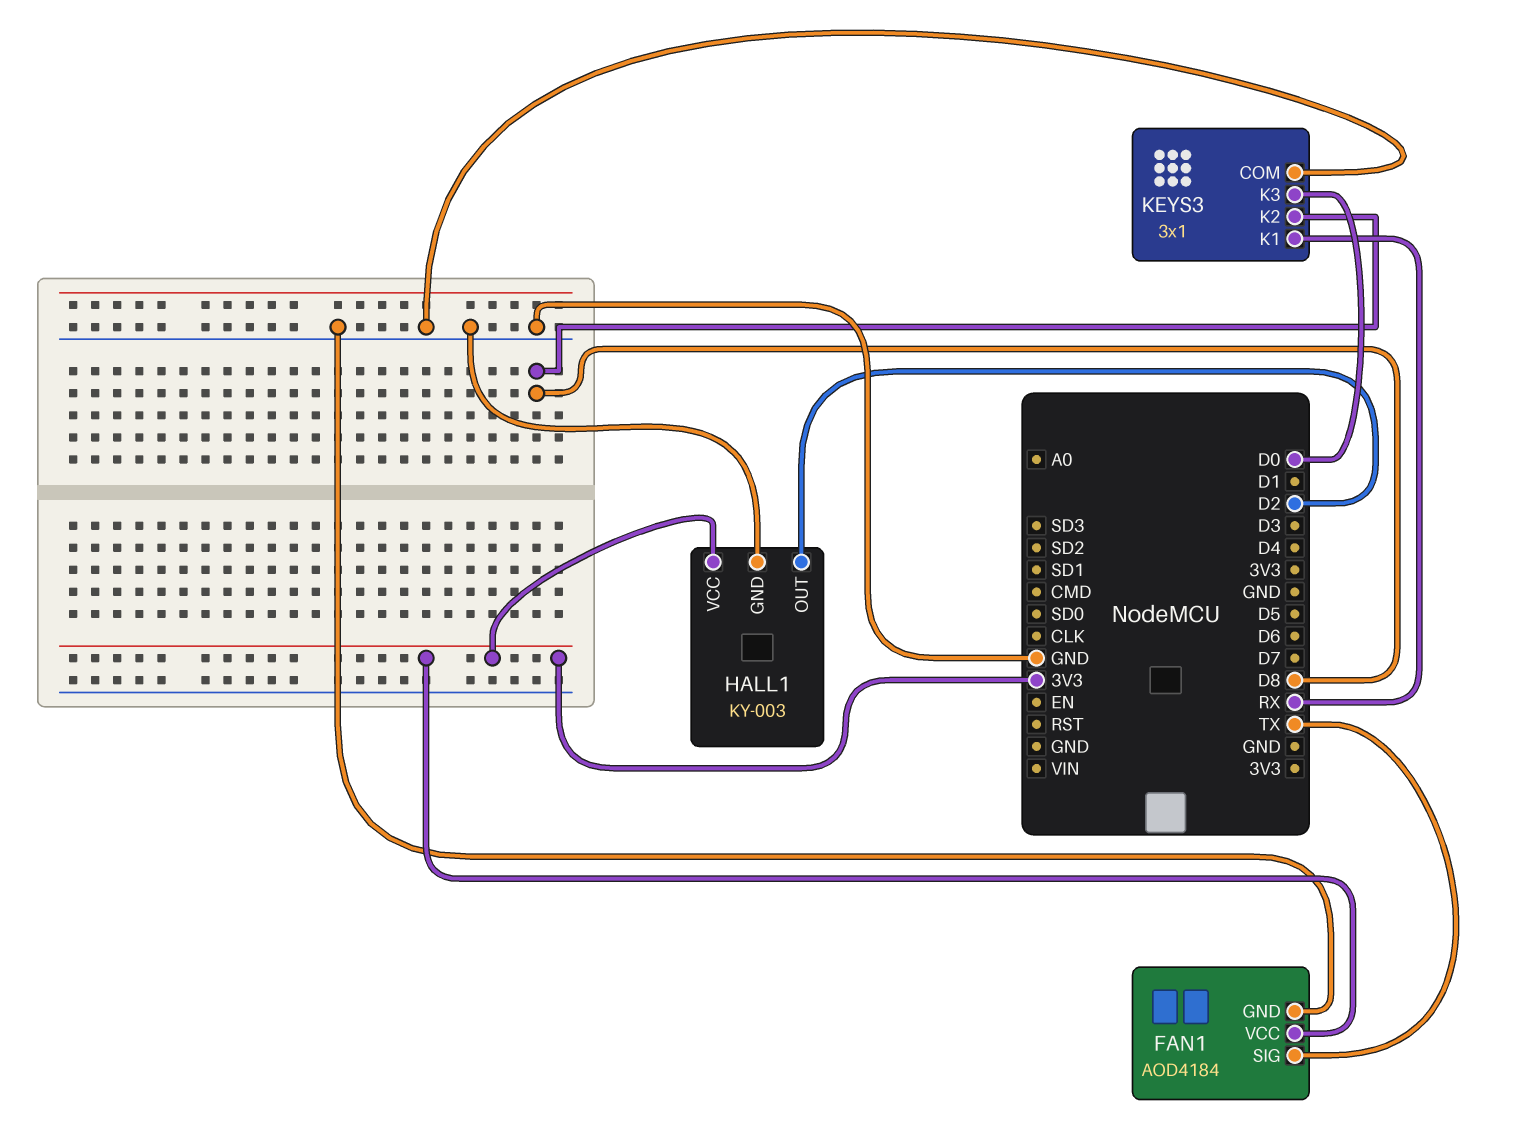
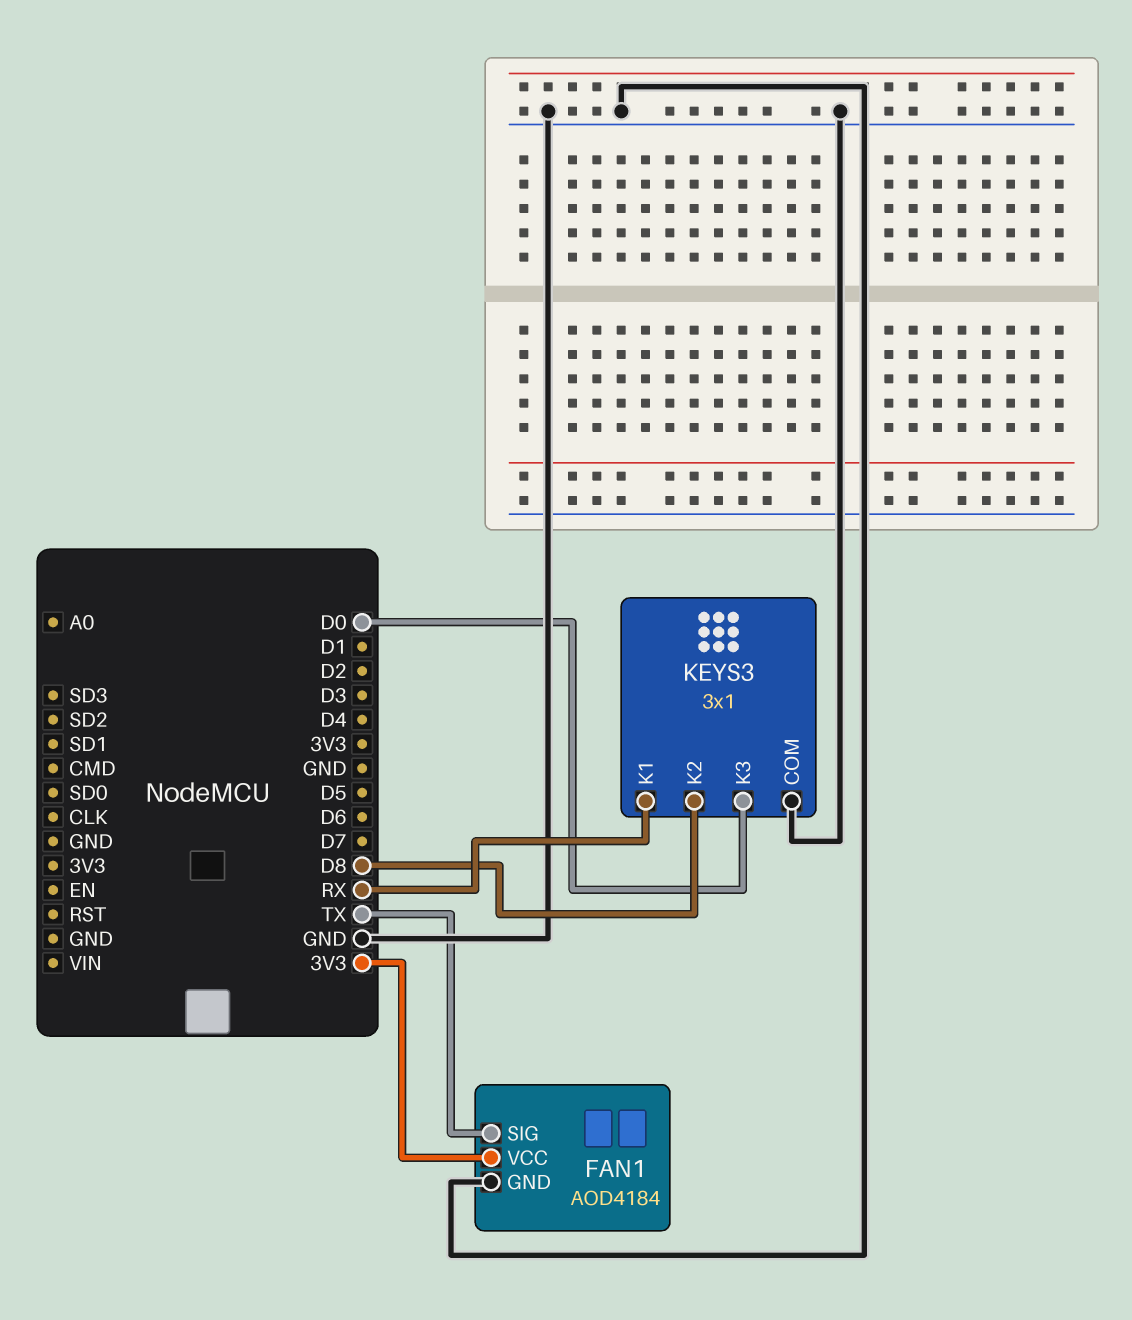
HALL1: KY-003 -> none
HALL1 pin GND: GND -> none
HALL1 pin OUT: D2 -> none
HALL1 pin VCC: 3V3 -> none

